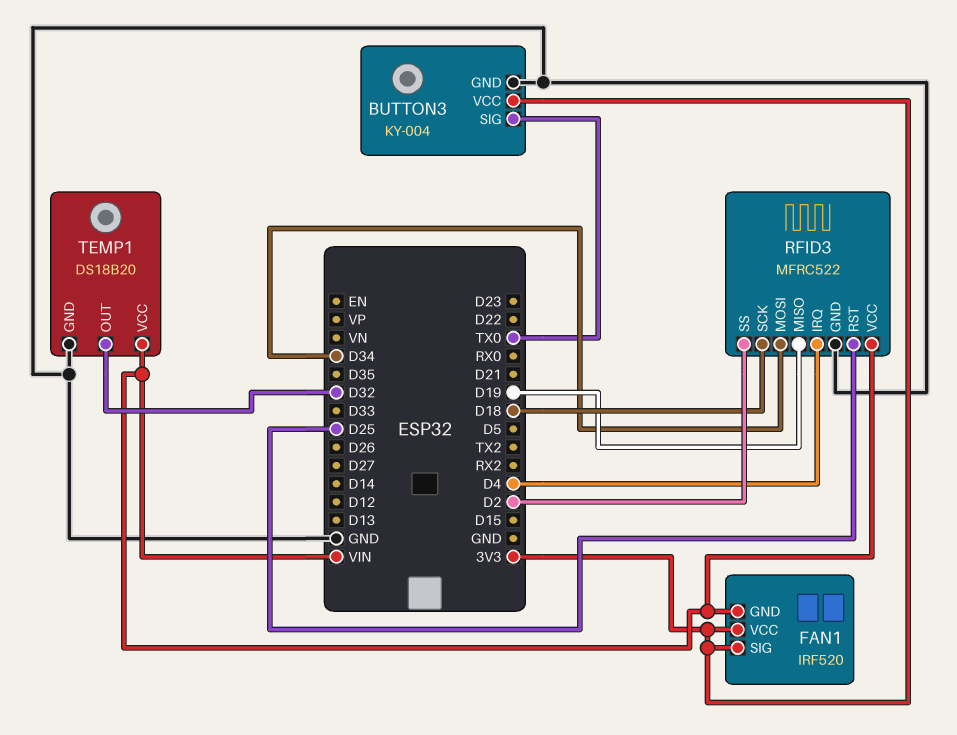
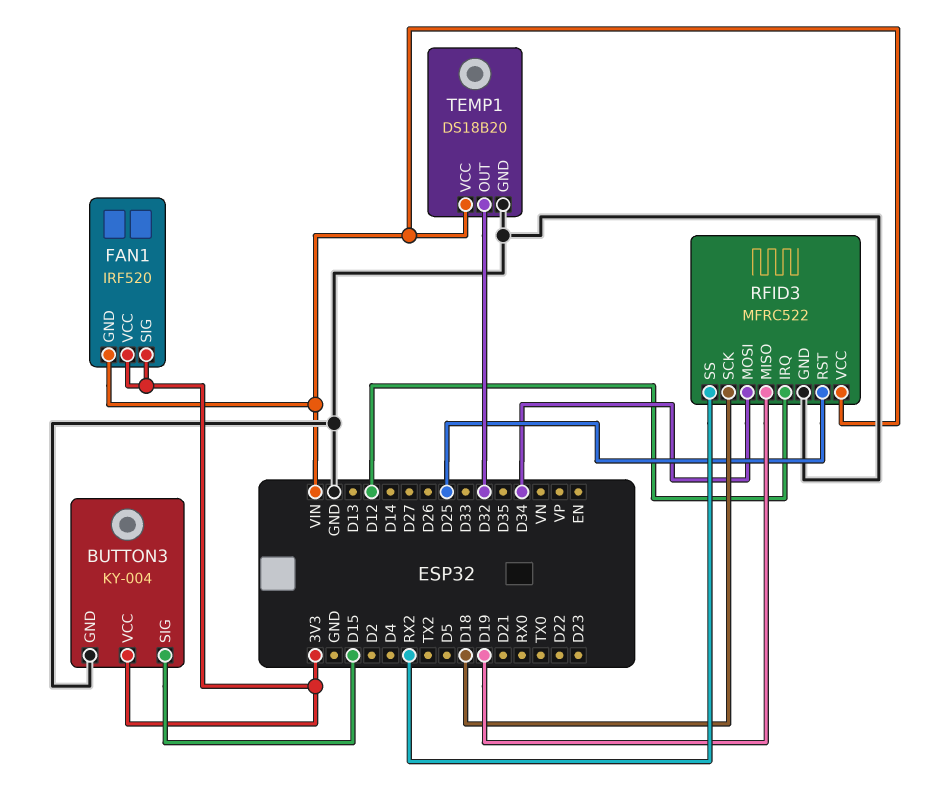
BUTTON3 pin SIG: TX0 -> D15
RFID3 pin IRQ: D4 -> D12
RFID3 pin SS: D2 -> RX2

